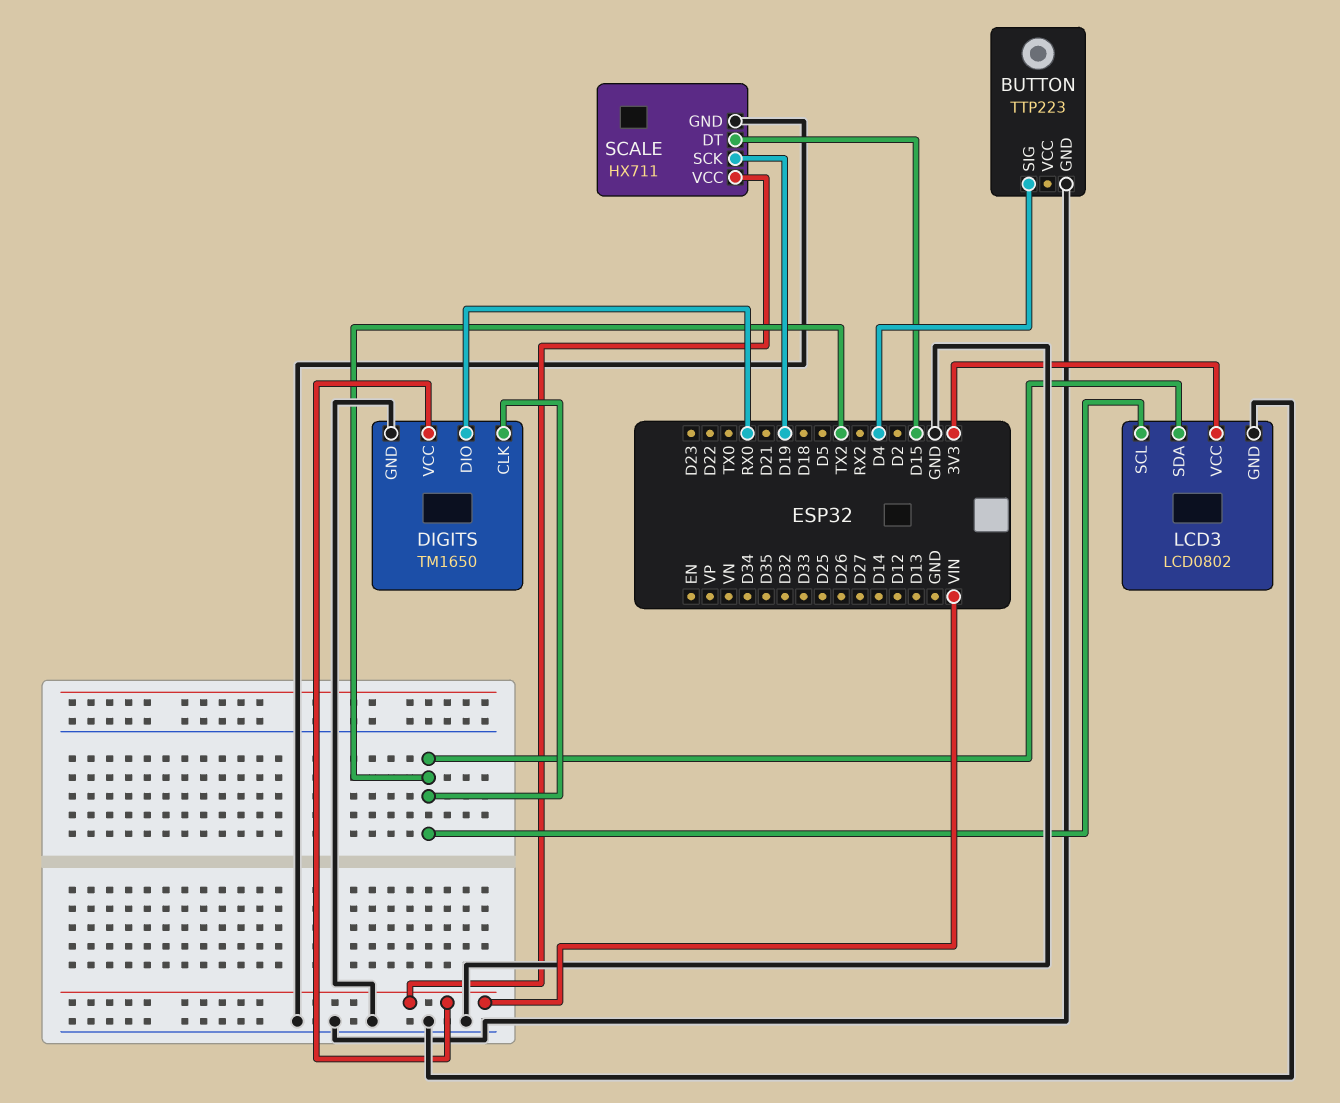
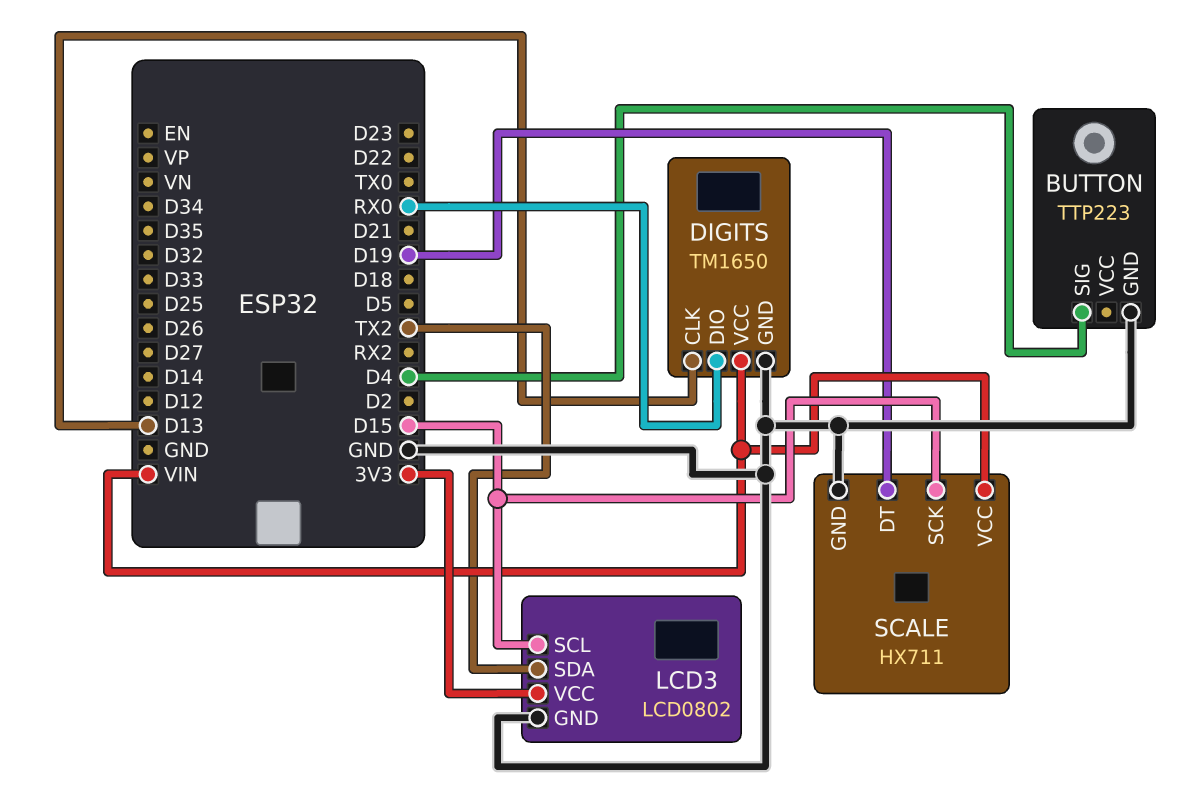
DIGITS pin CLK: TX2 -> D13
LCD3 pin SCL: TX2 -> D15
SCALE pin DT: D15 -> D19
SCALE pin SCK: D19 -> D15

